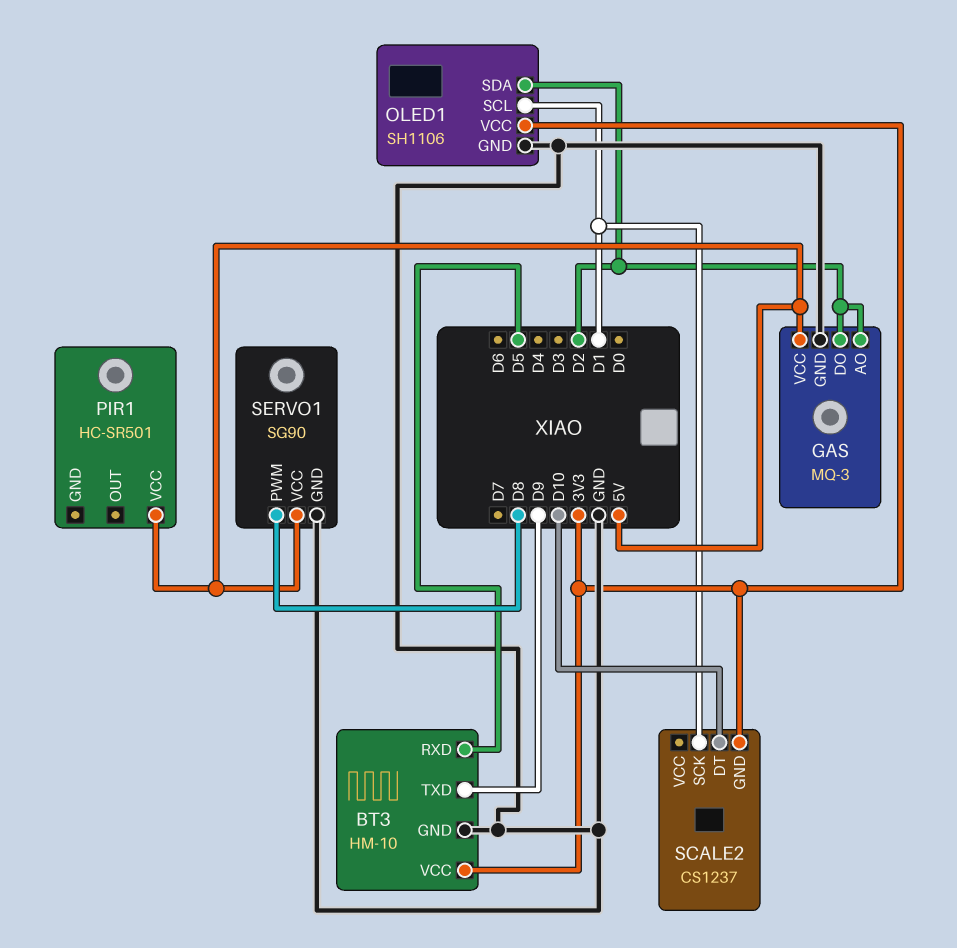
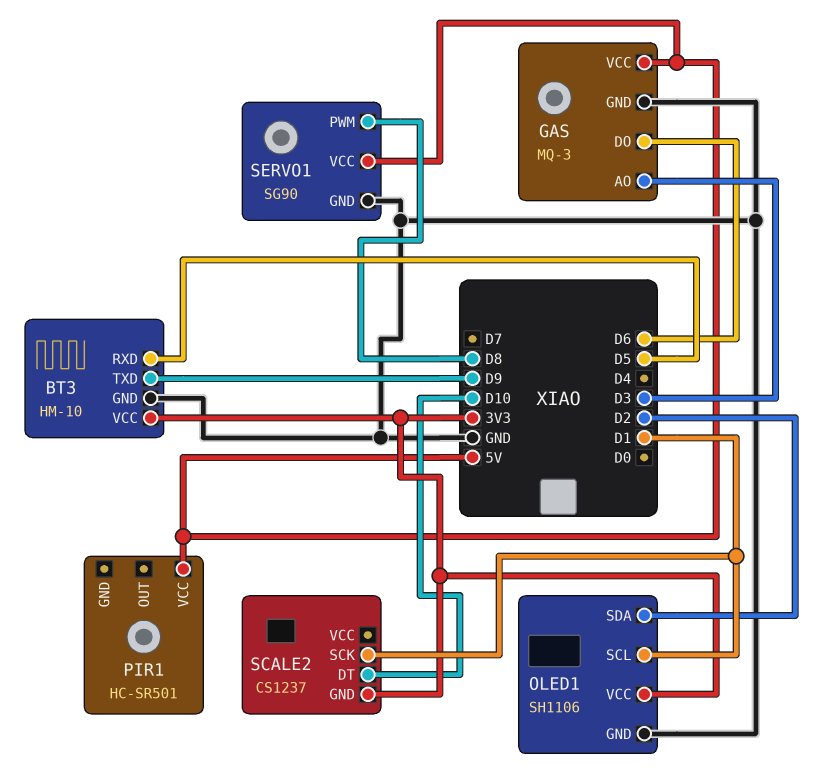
GAS pin AO: D2 -> D3
GAS pin DO: D2 -> D6

